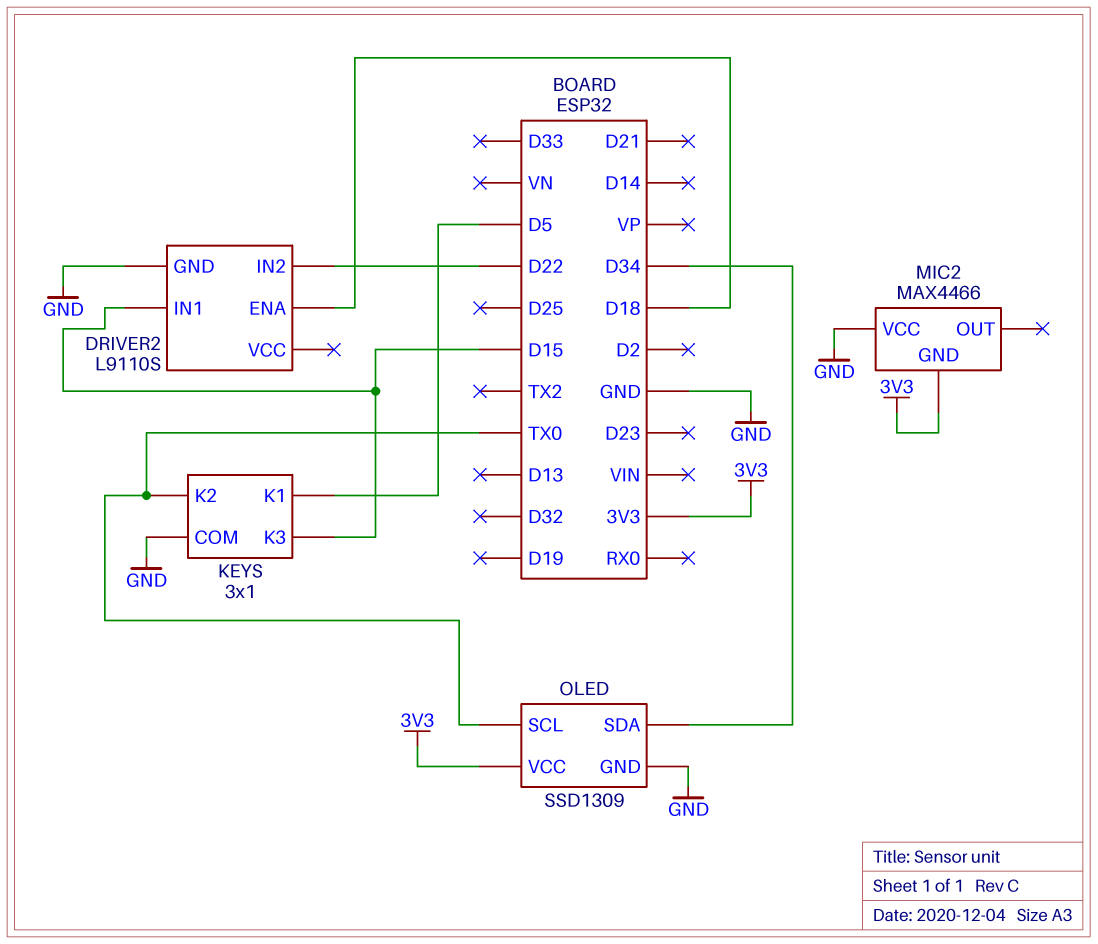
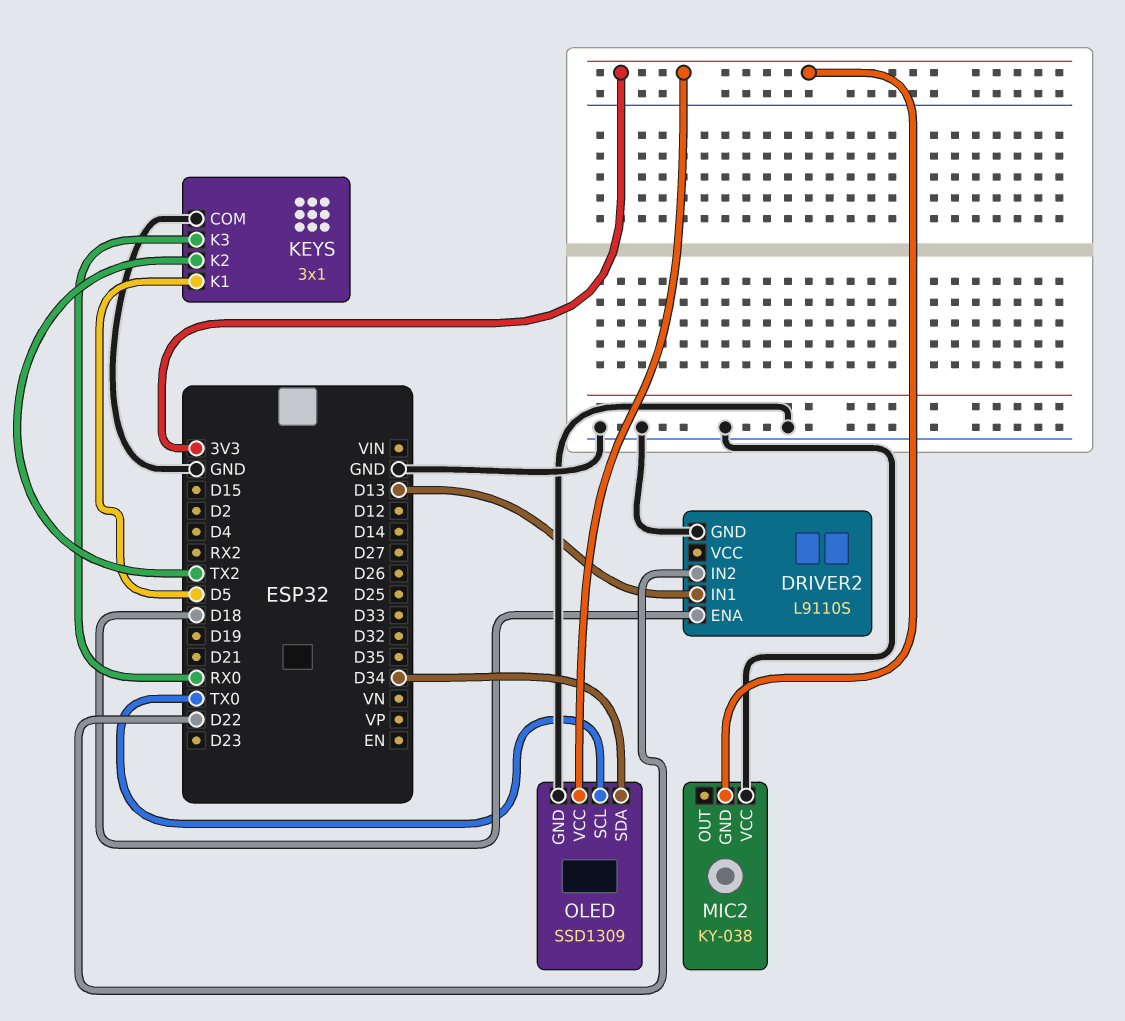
DRIVER2 pin IN1: D15 -> D13
KEYS pin K2: TX0 -> TX2
KEYS pin K3: D15 -> RX0
MIC2: MAX4466 -> KY-038

